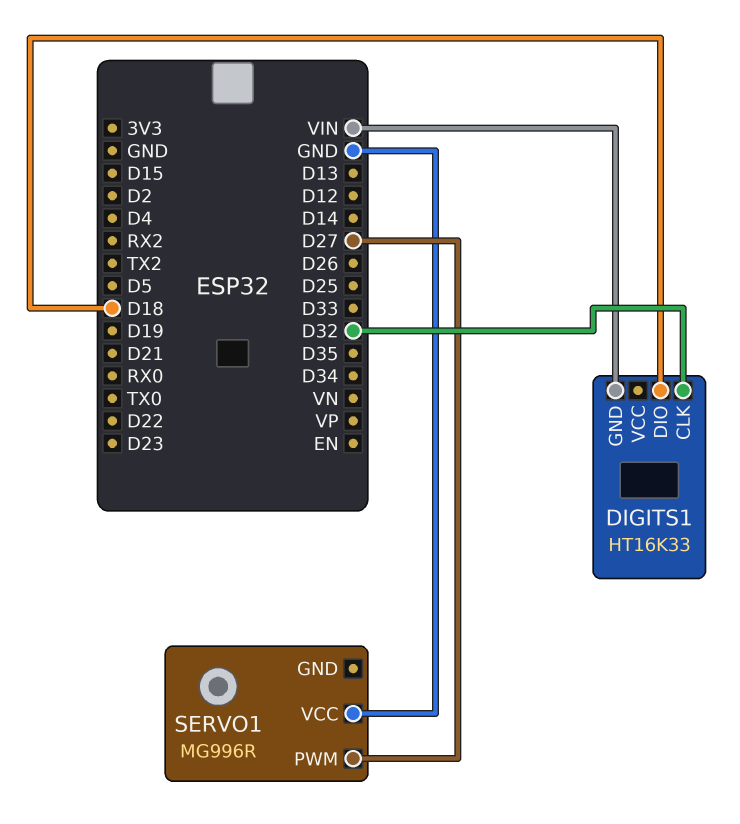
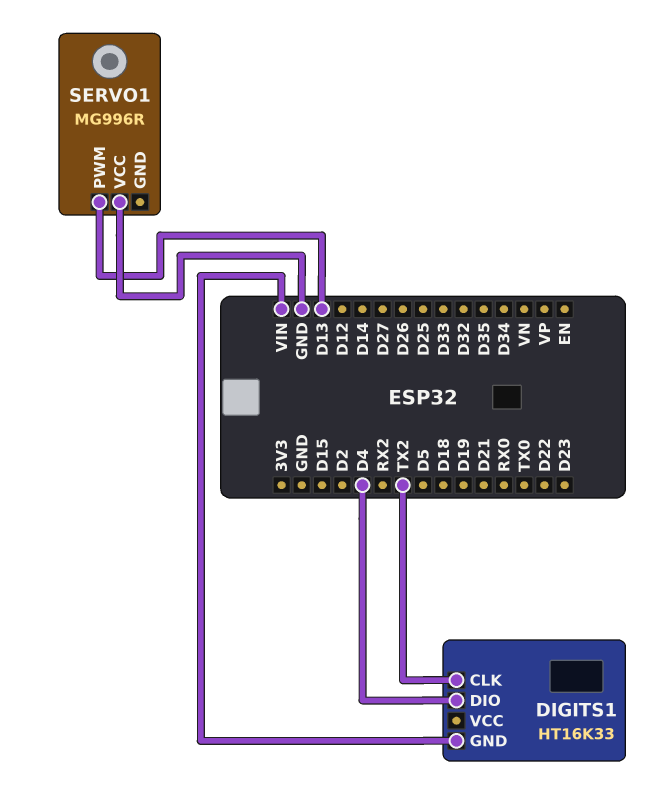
DIGITS1 pin CLK: D32 -> TX2
DIGITS1 pin DIO: D18 -> D4
SERVO1 pin PWM: D27 -> D13

